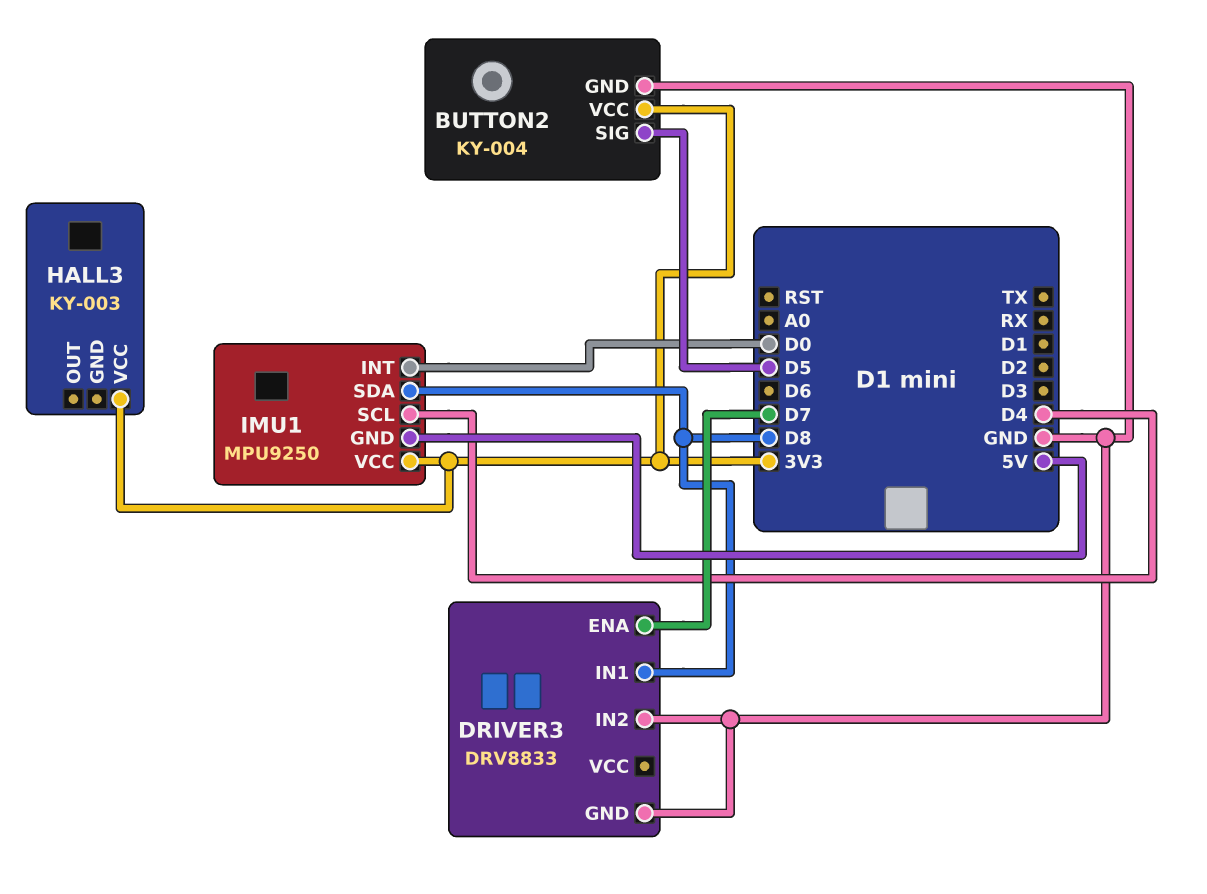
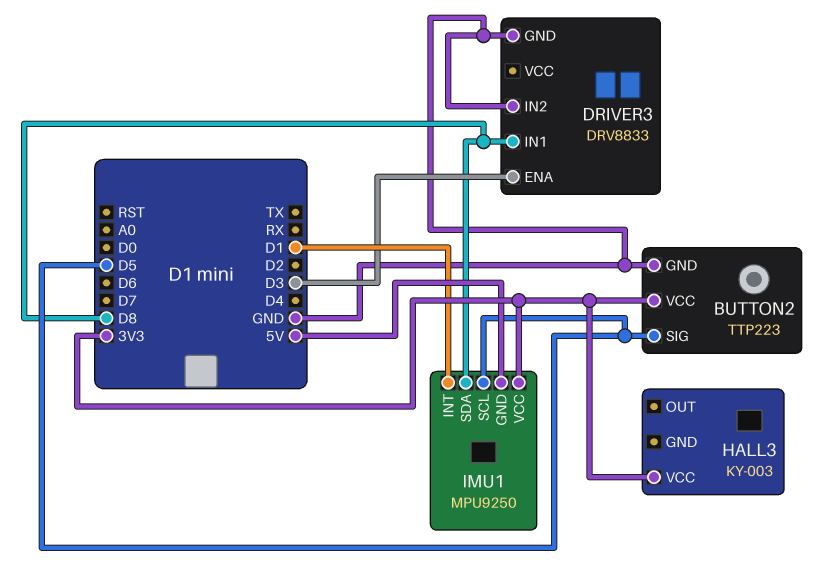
BUTTON2: KY-004 -> TTP223
DRIVER3 pin ENA: D7 -> D3
IMU1 pin INT: D0 -> D1
IMU1 pin SCL: D4 -> D5

